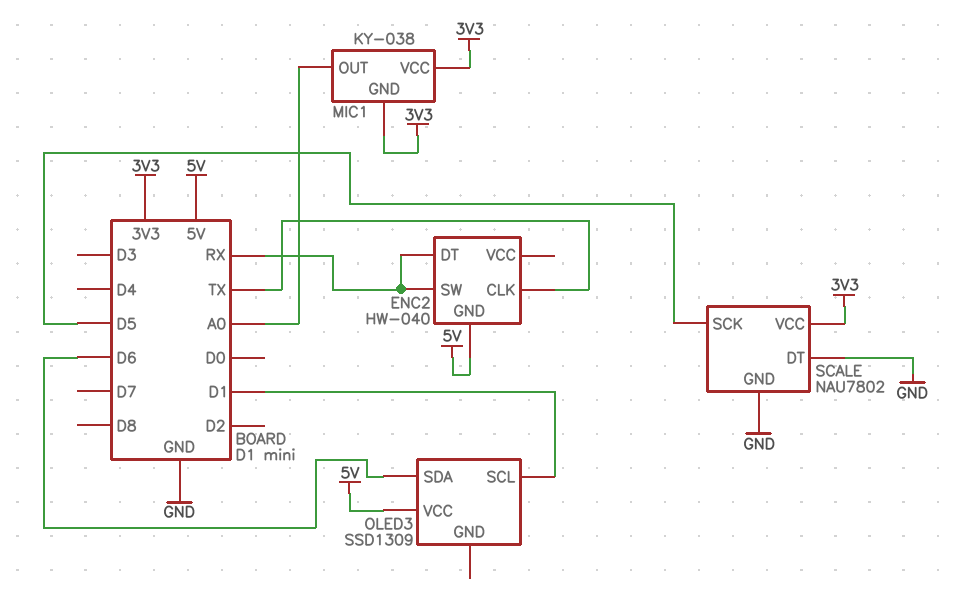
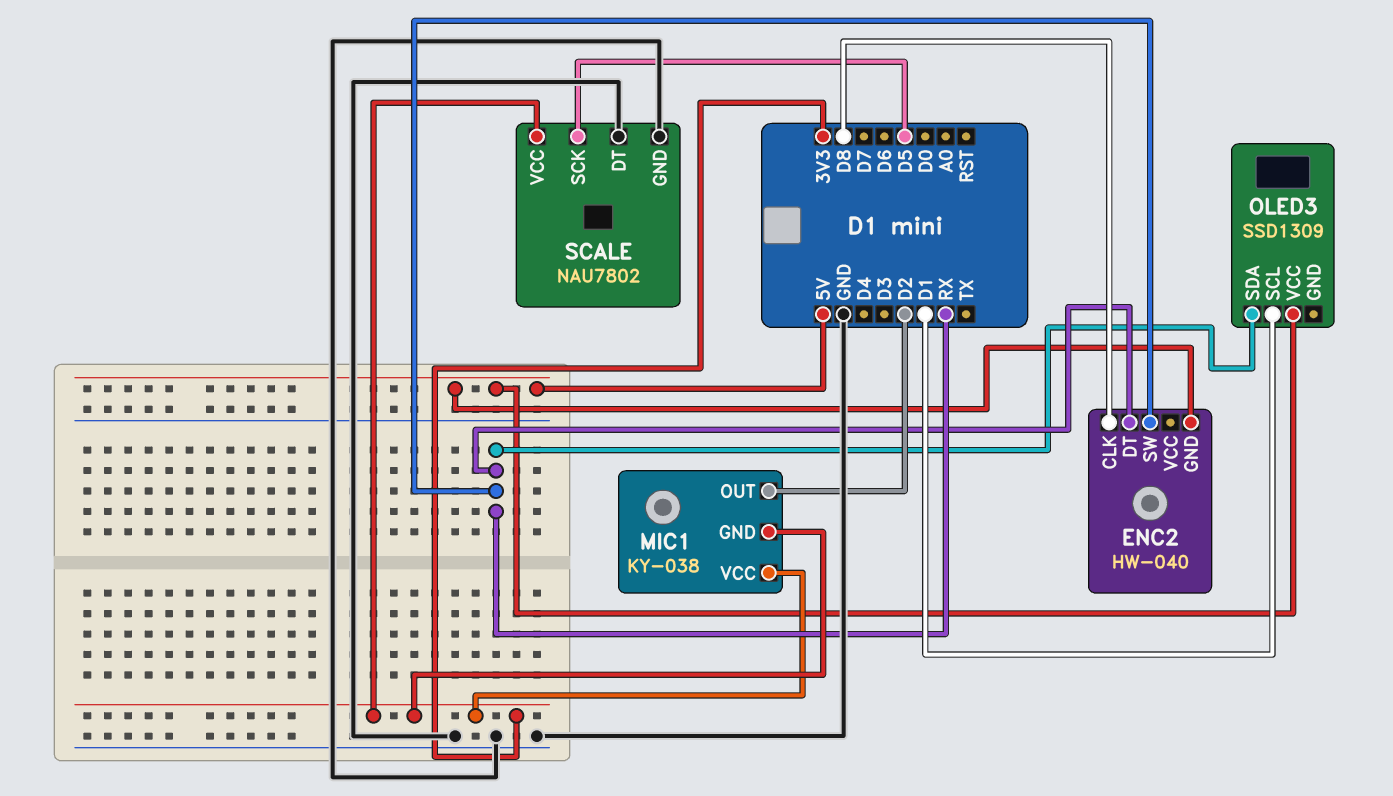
ENC2 pin CLK: TX -> D8
MIC1 pin OUT: A0 -> D2
OLED3 pin SDA: D6 -> RX

